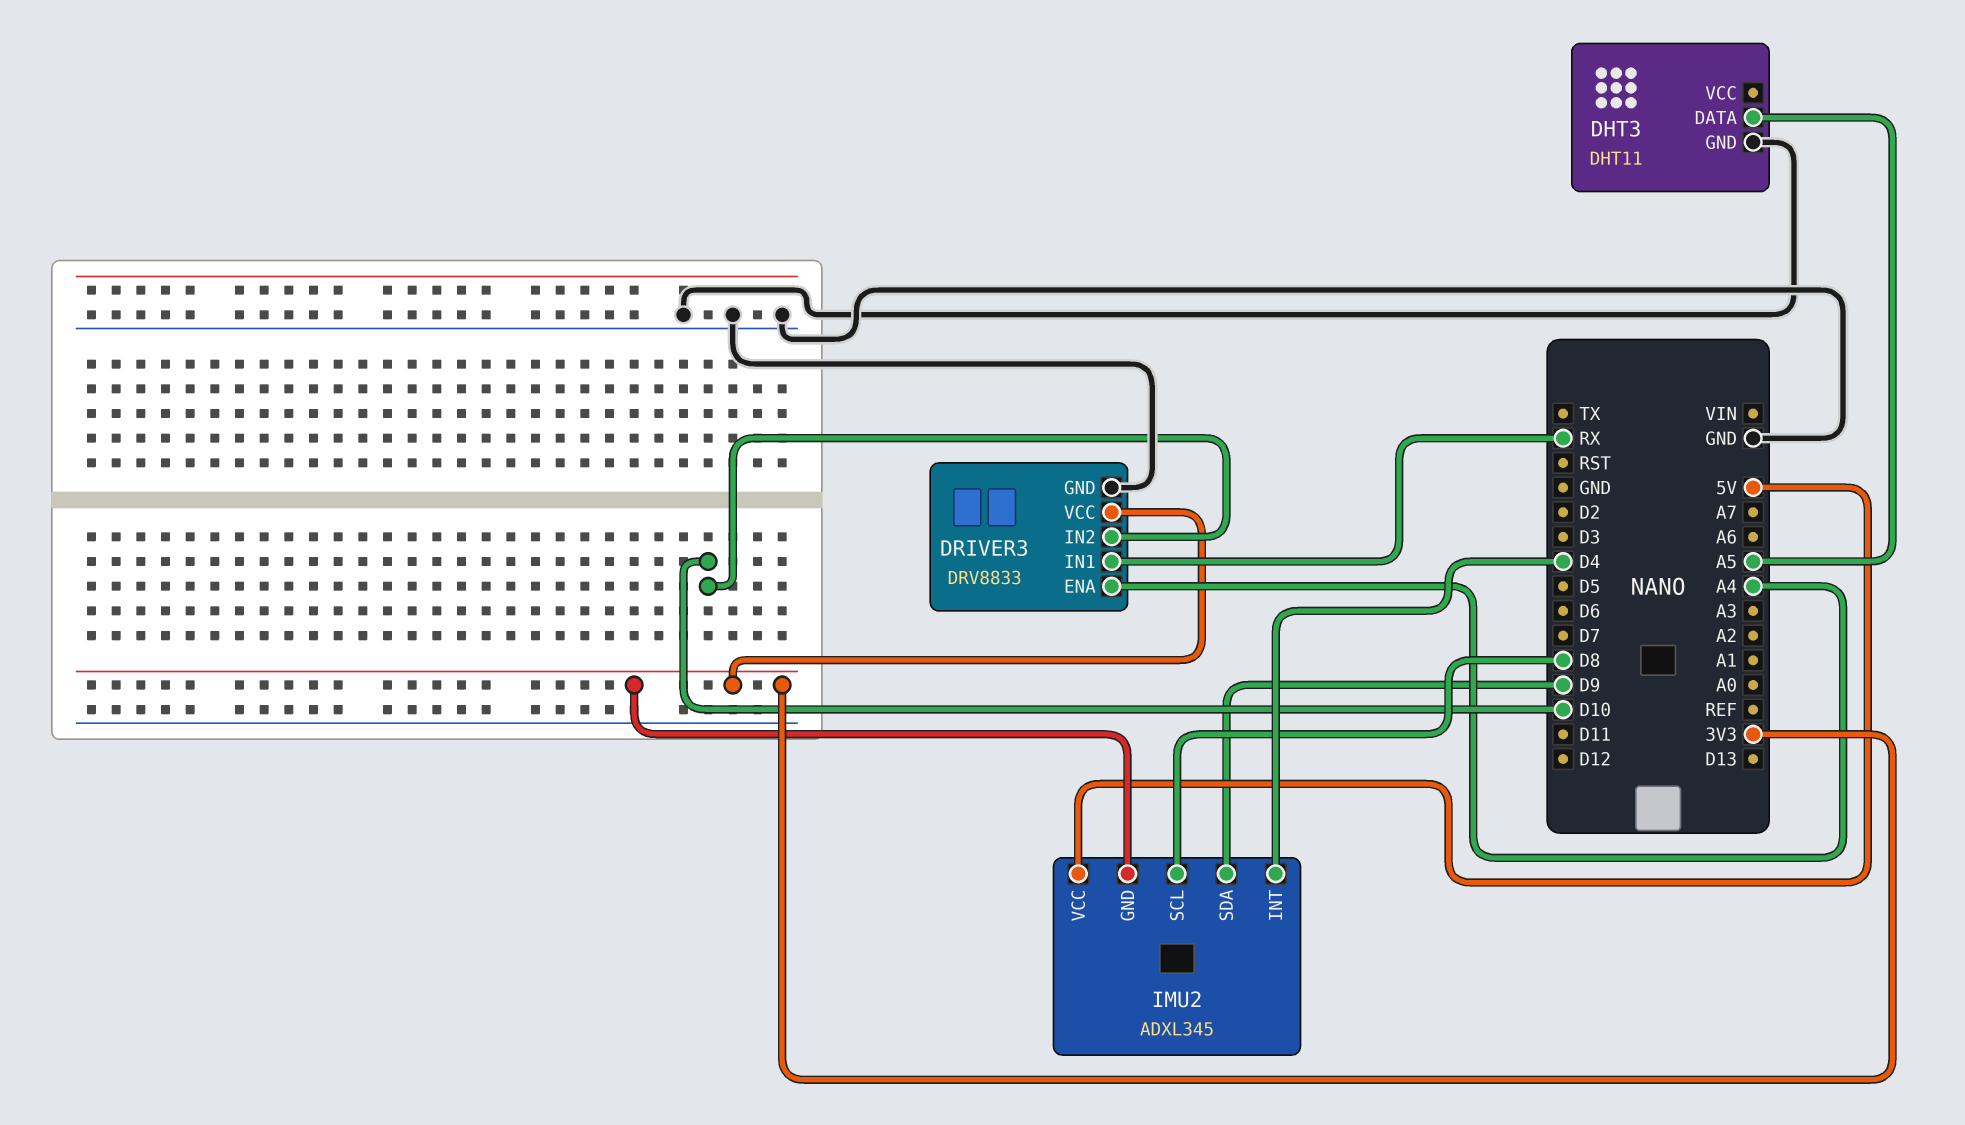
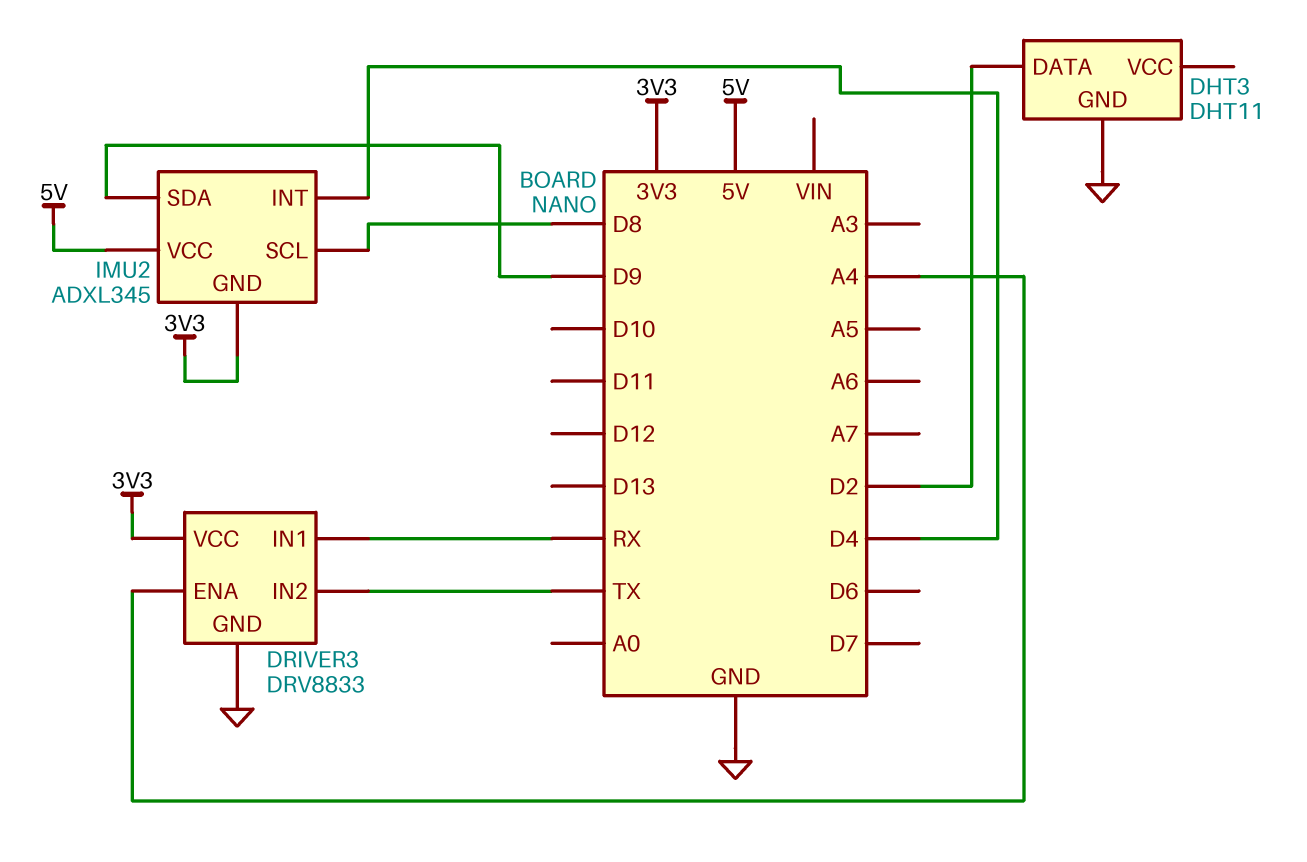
DHT3 pin DATA: A5 -> D2
DRIVER3 pin IN2: D10 -> TX

